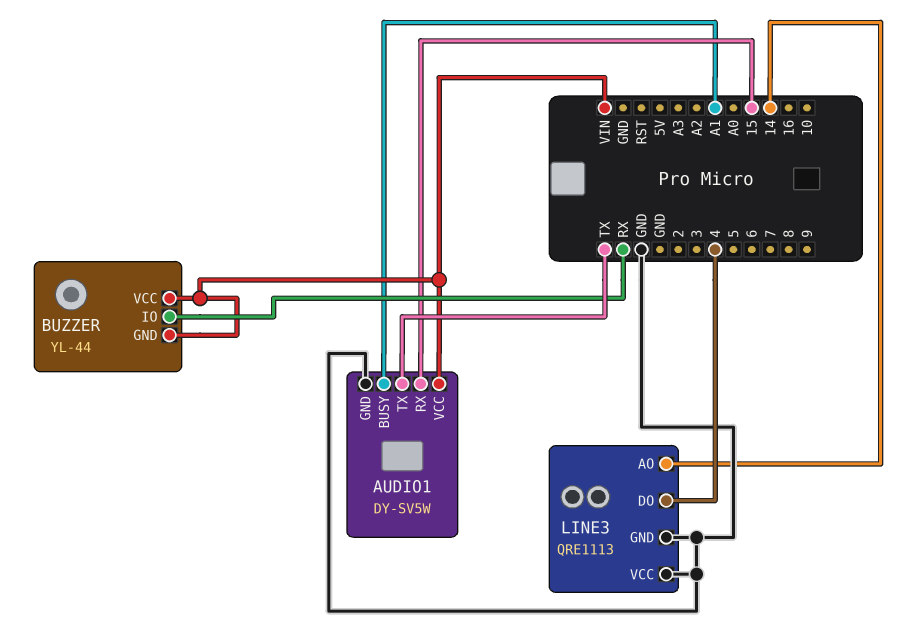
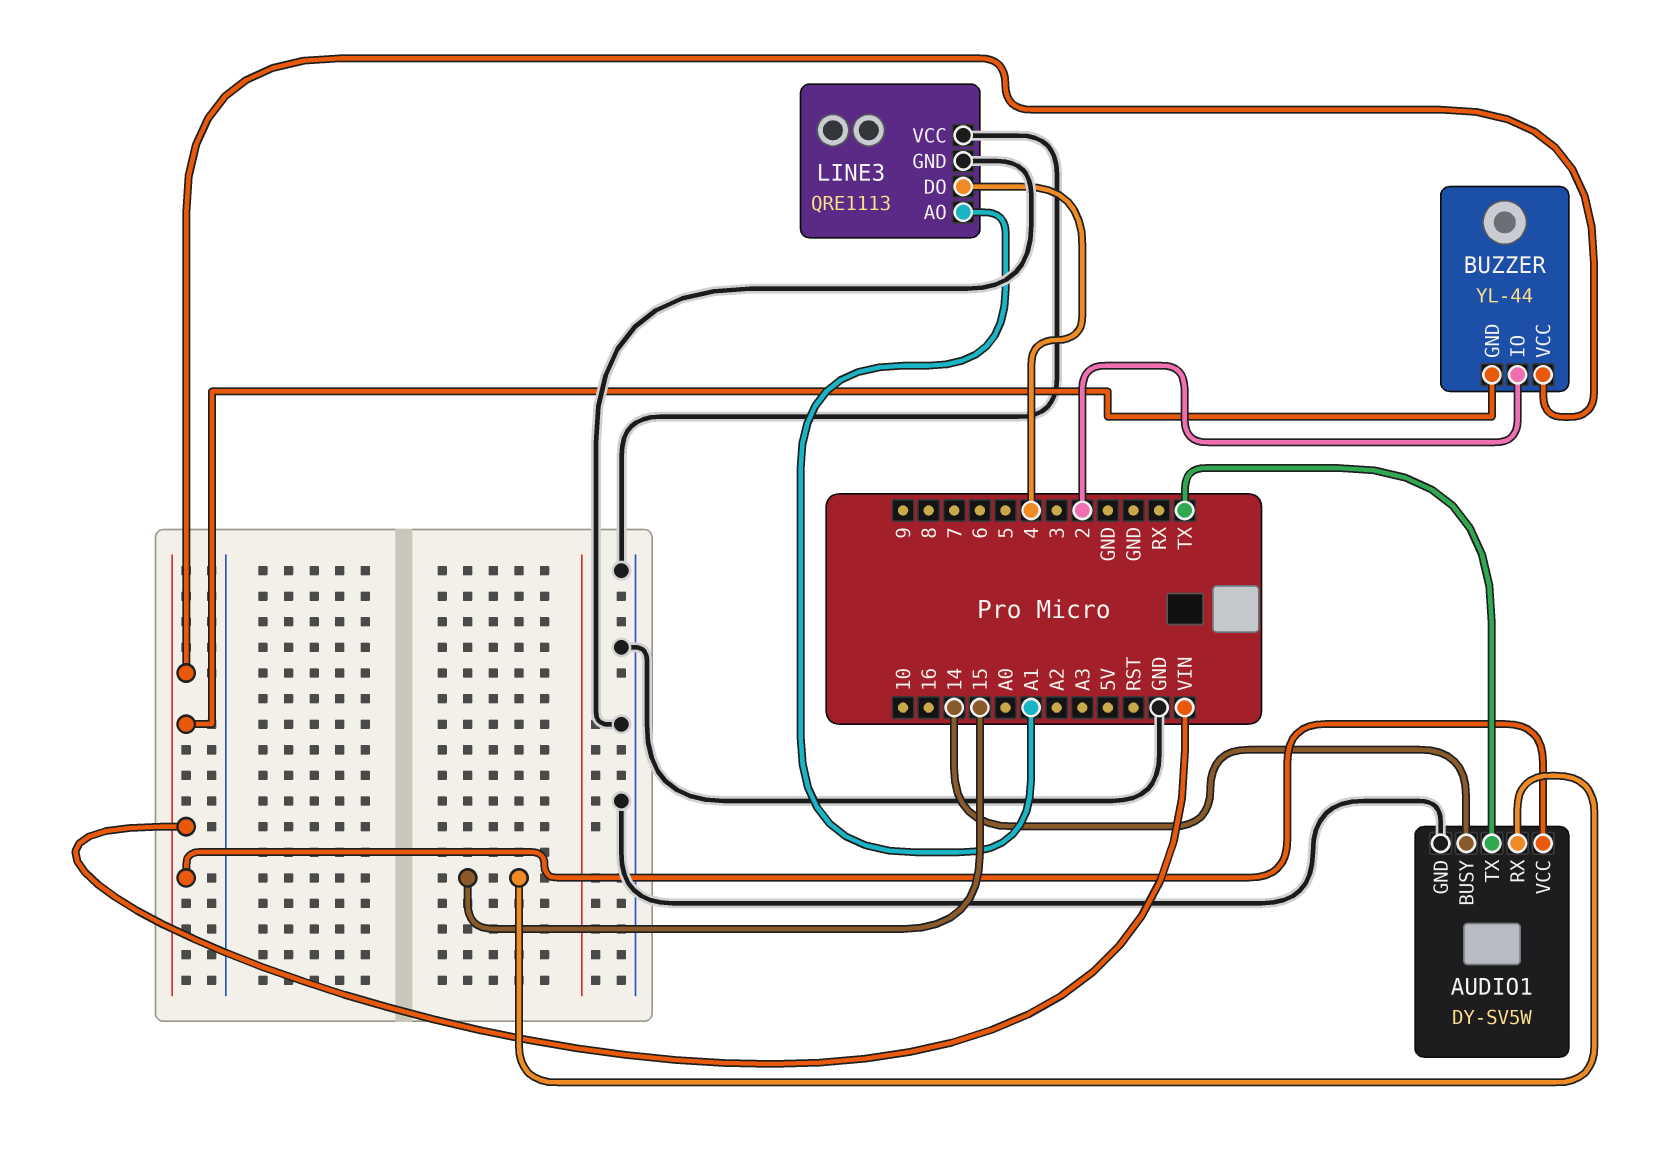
AUDIO1 pin BUSY: A1 -> 14
BUZZER pin IO: RX -> 2
LINE3 pin AO: 14 -> A1

